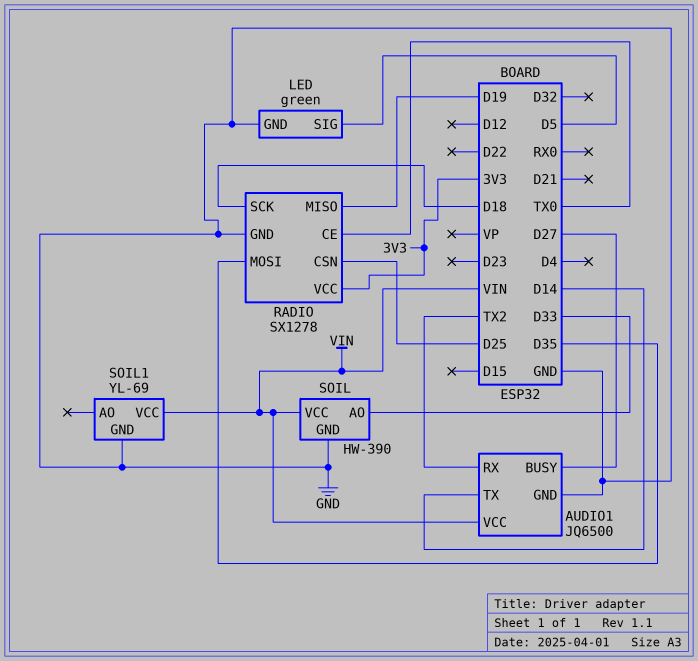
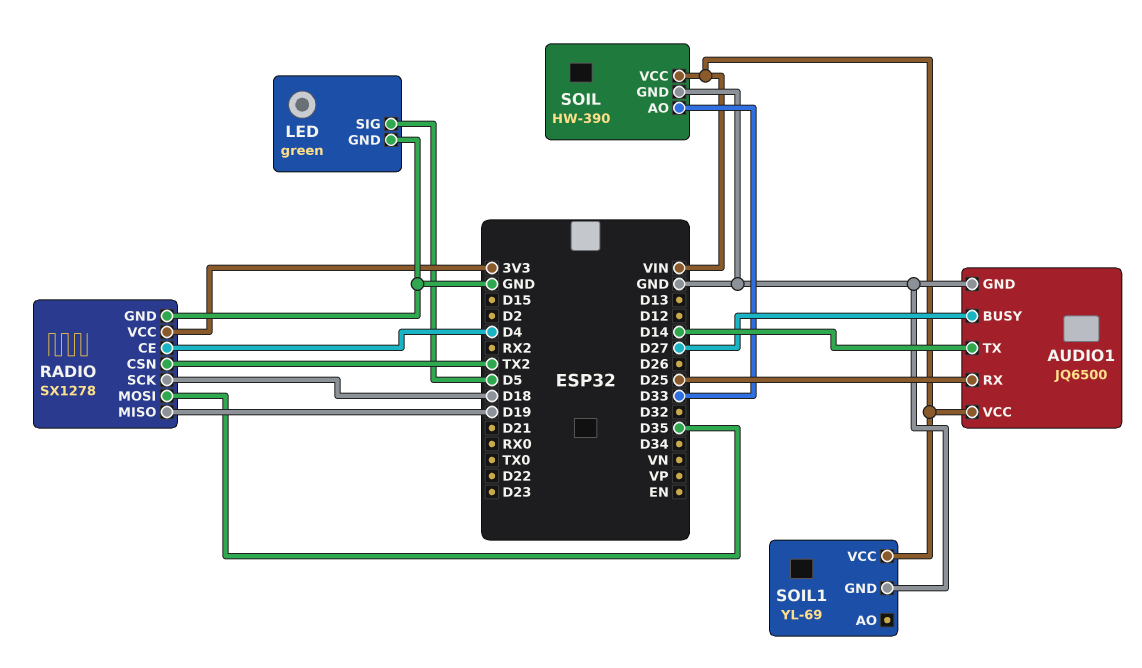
AUDIO1 pin RX: TX2 -> D25
RADIO pin CE: TX0 -> D4
RADIO pin CSN: D25 -> TX2

